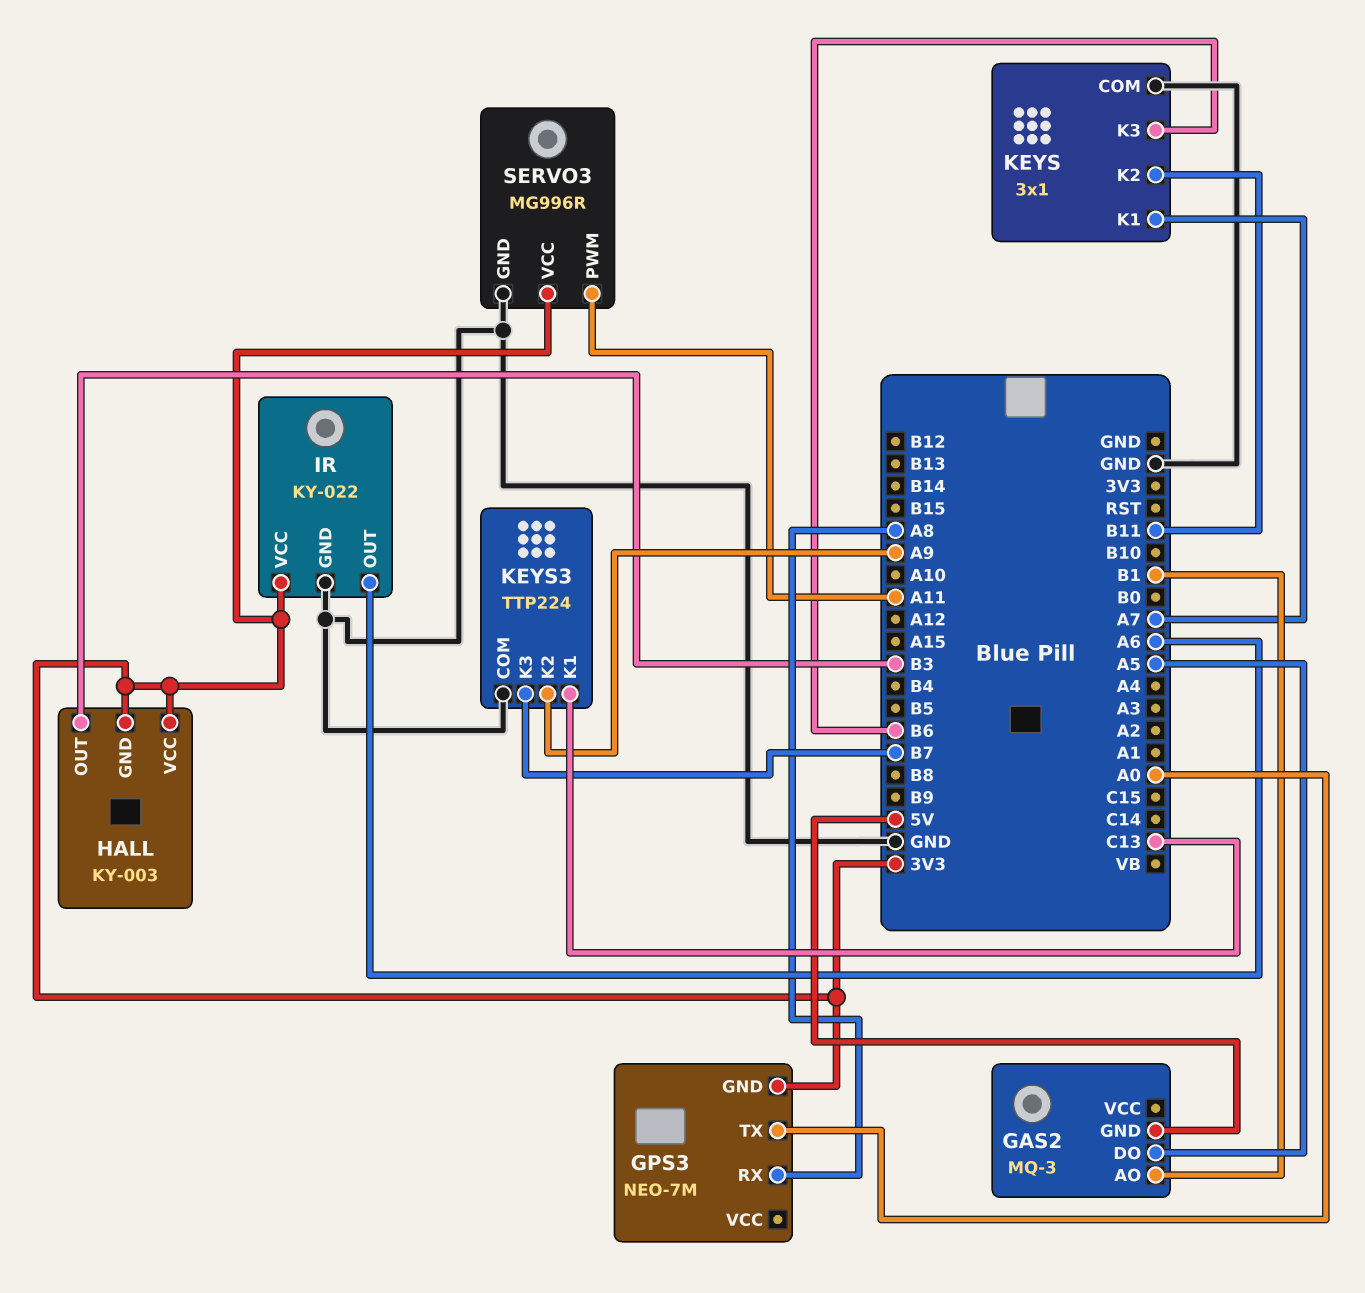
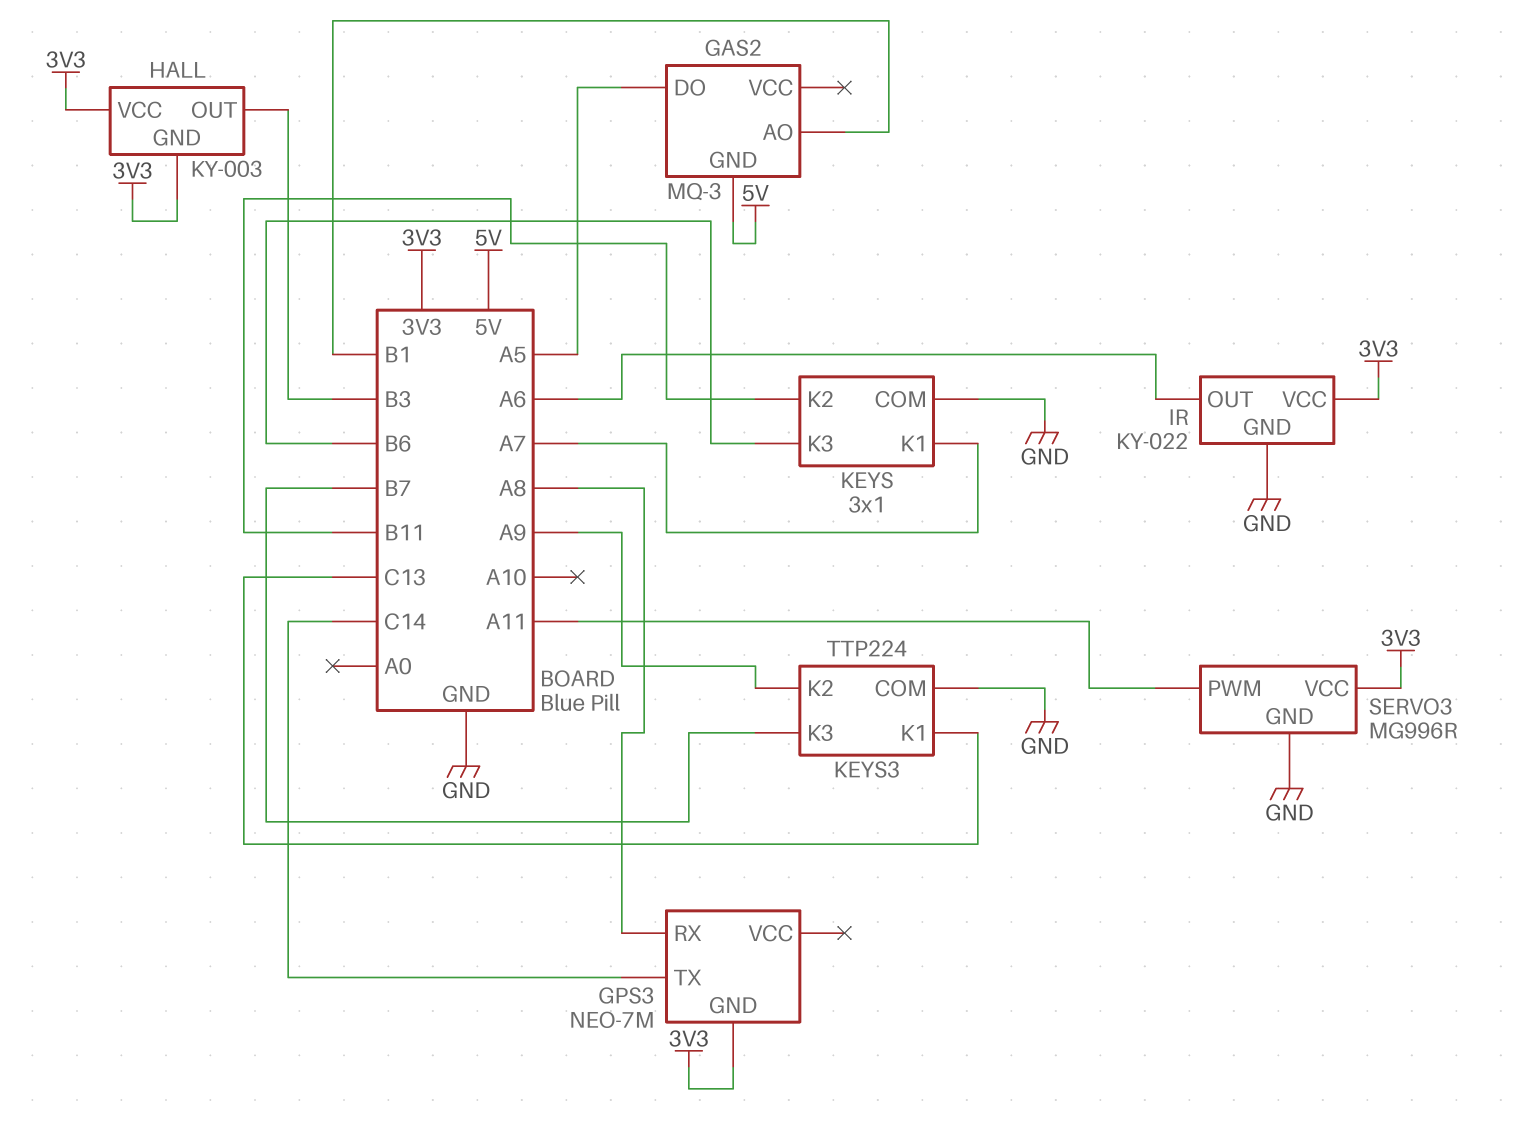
GPS3 pin TX: A0 -> C14

